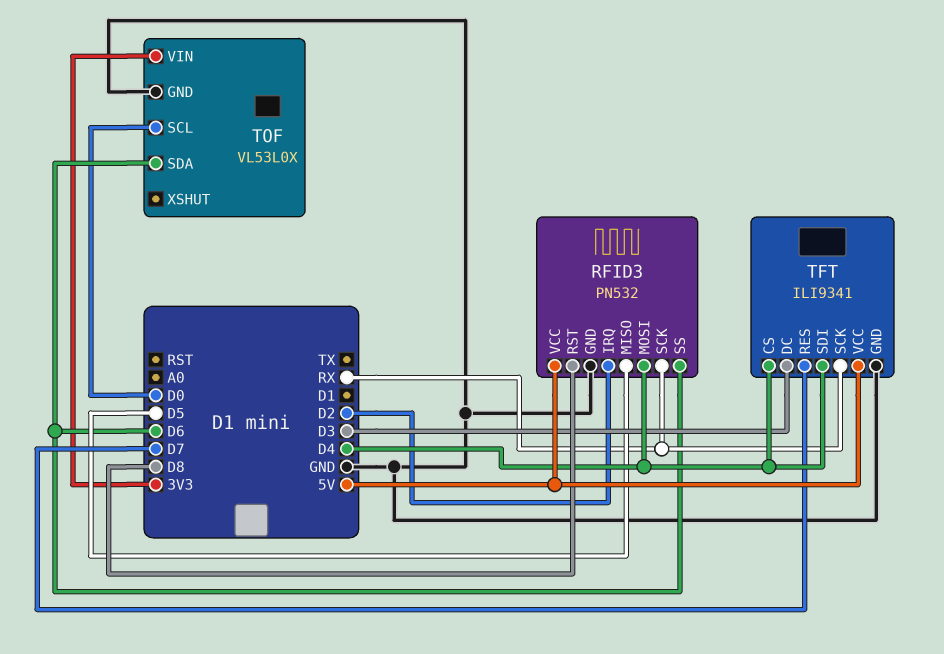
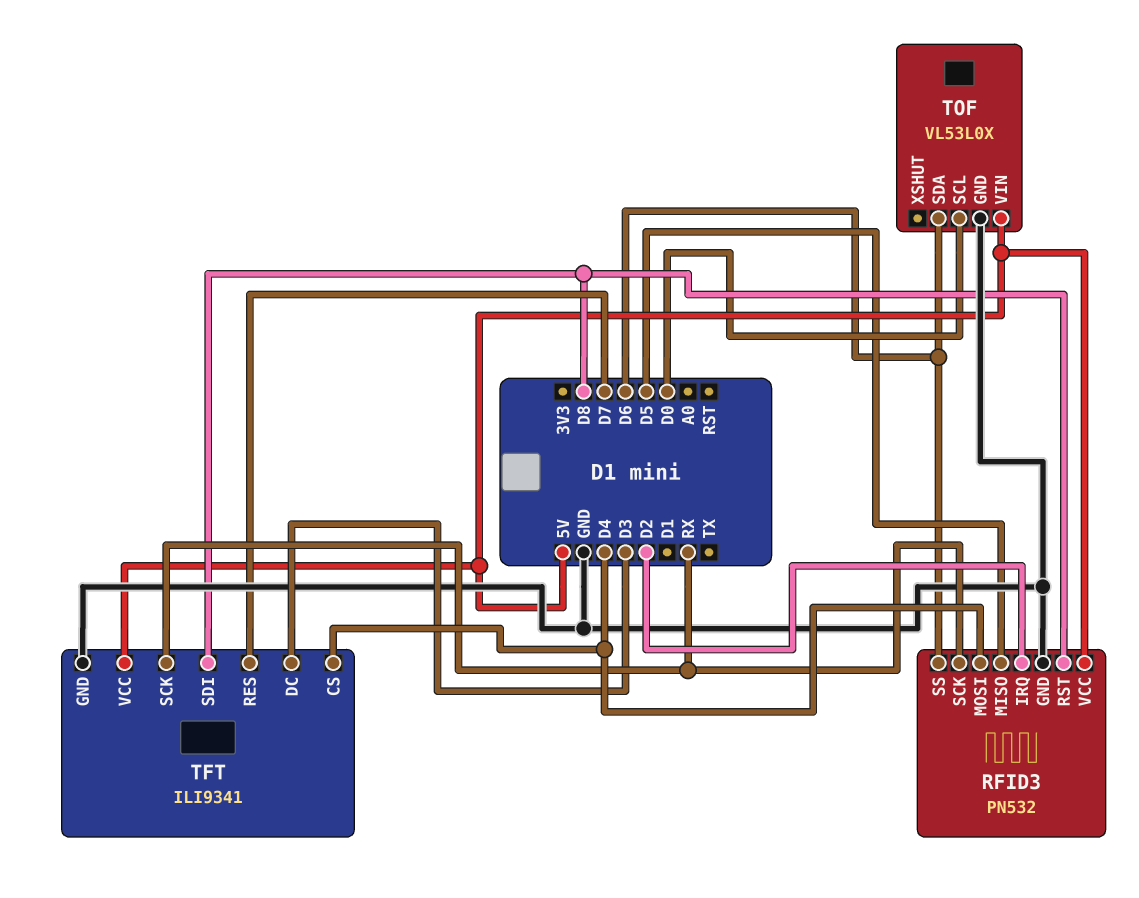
TFT pin SDI: D4 -> D8
TOF pin VIN: 3V3 -> 5V

